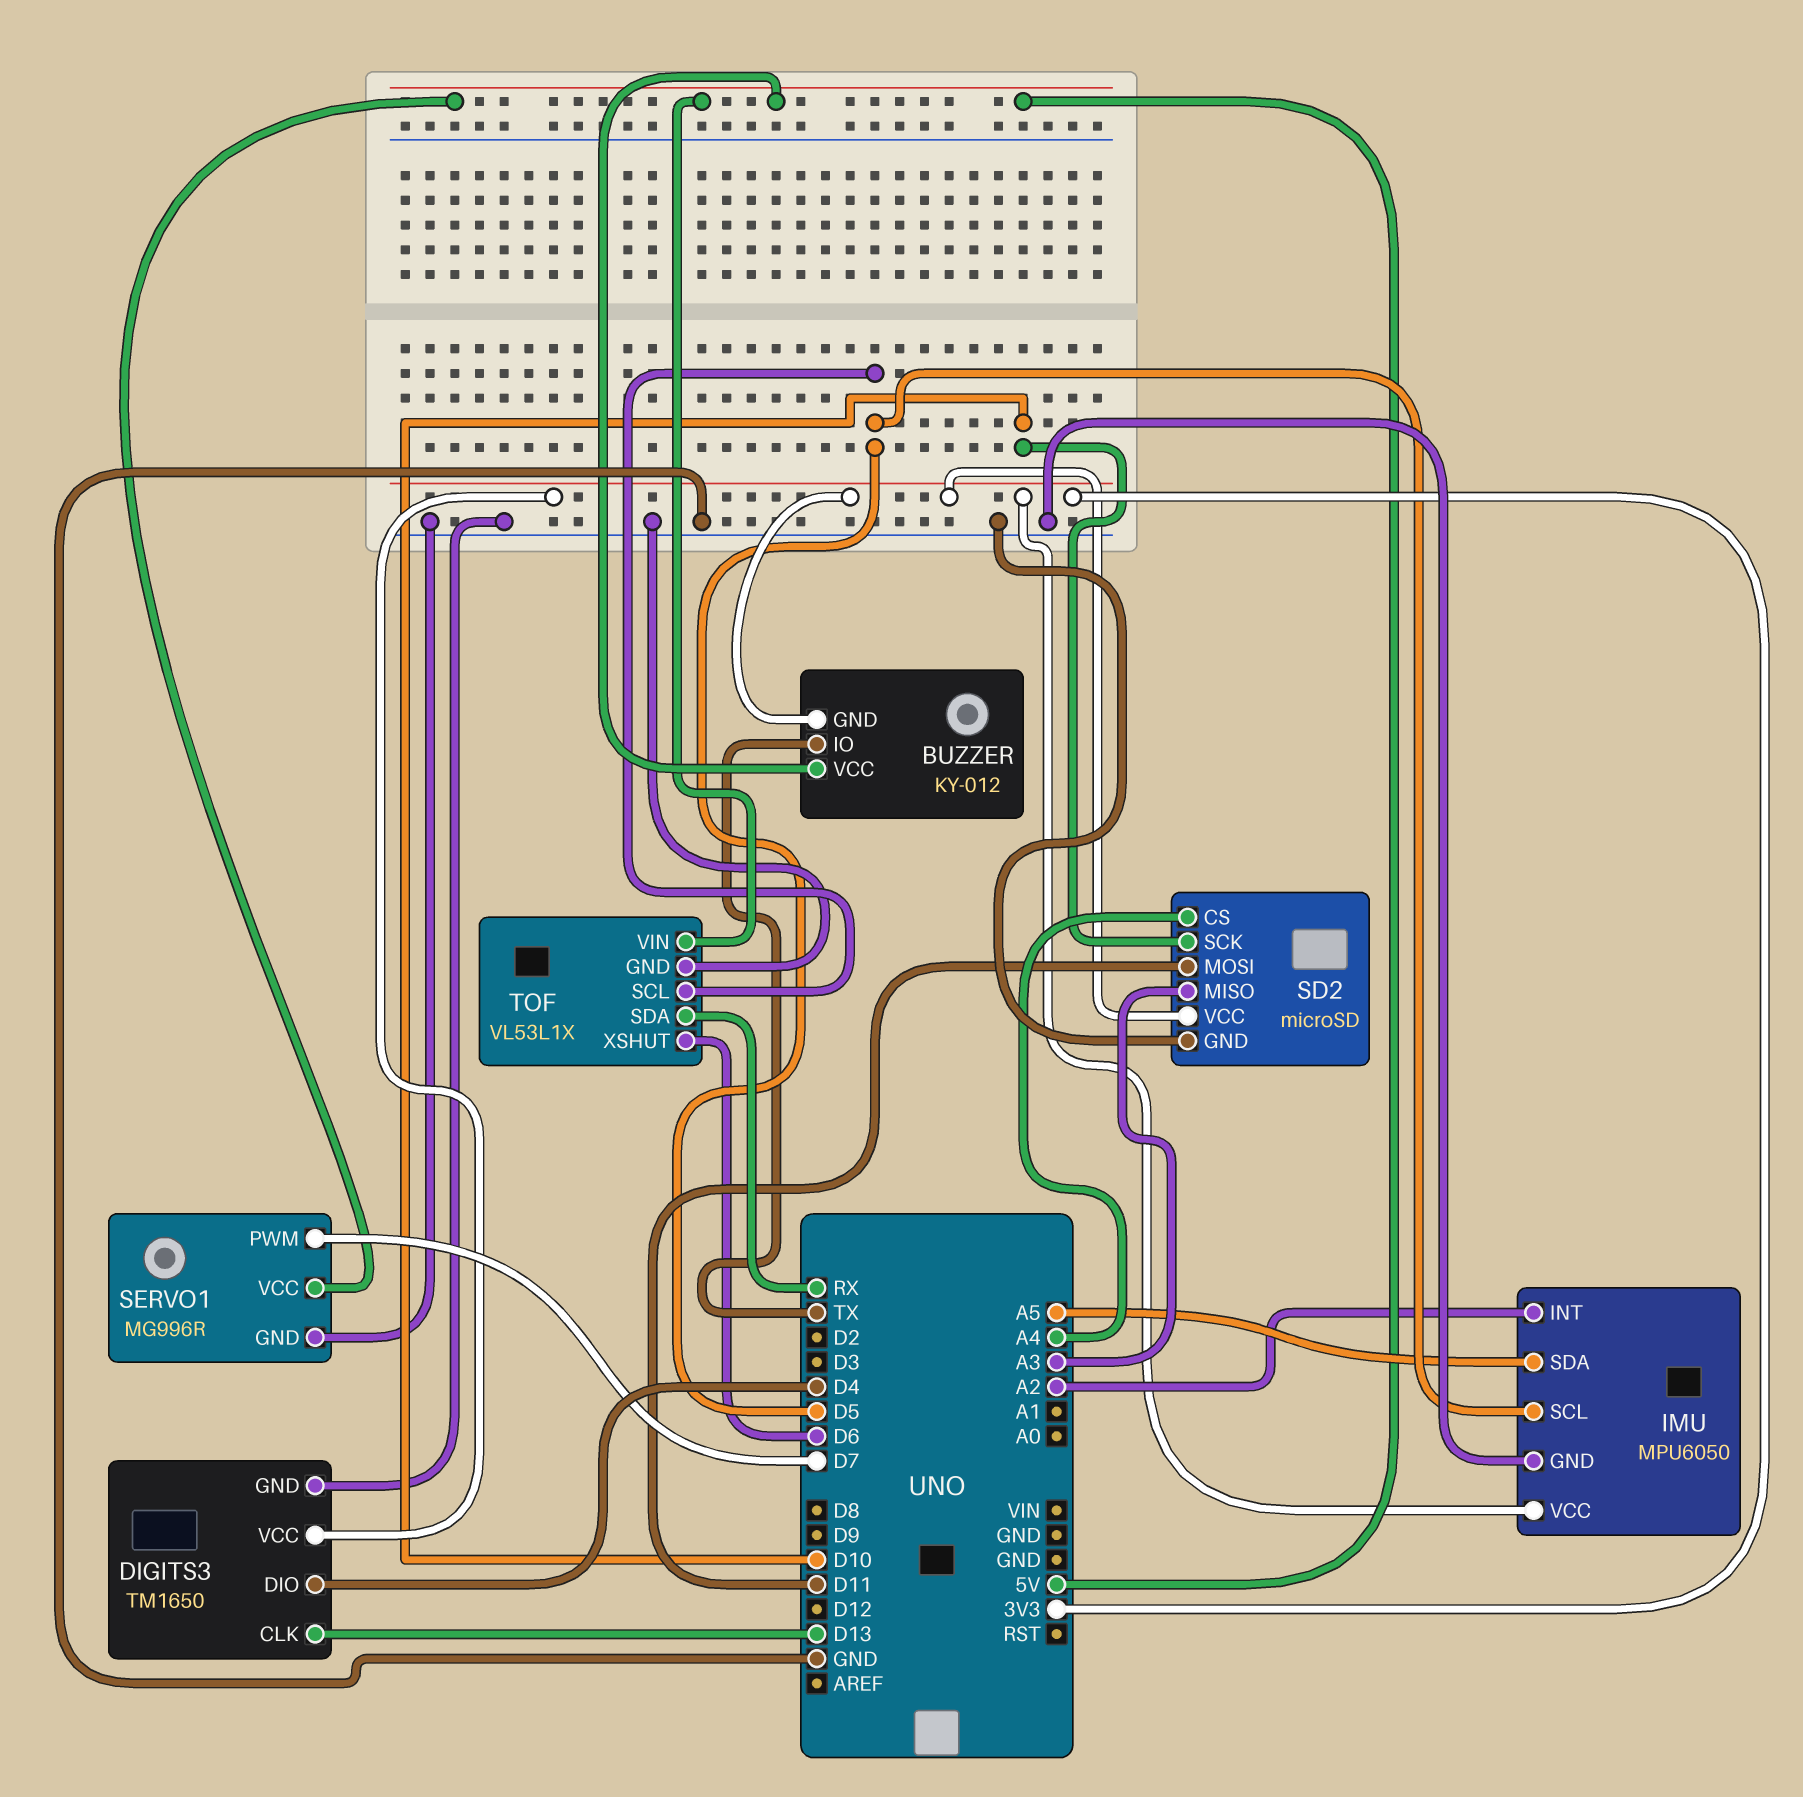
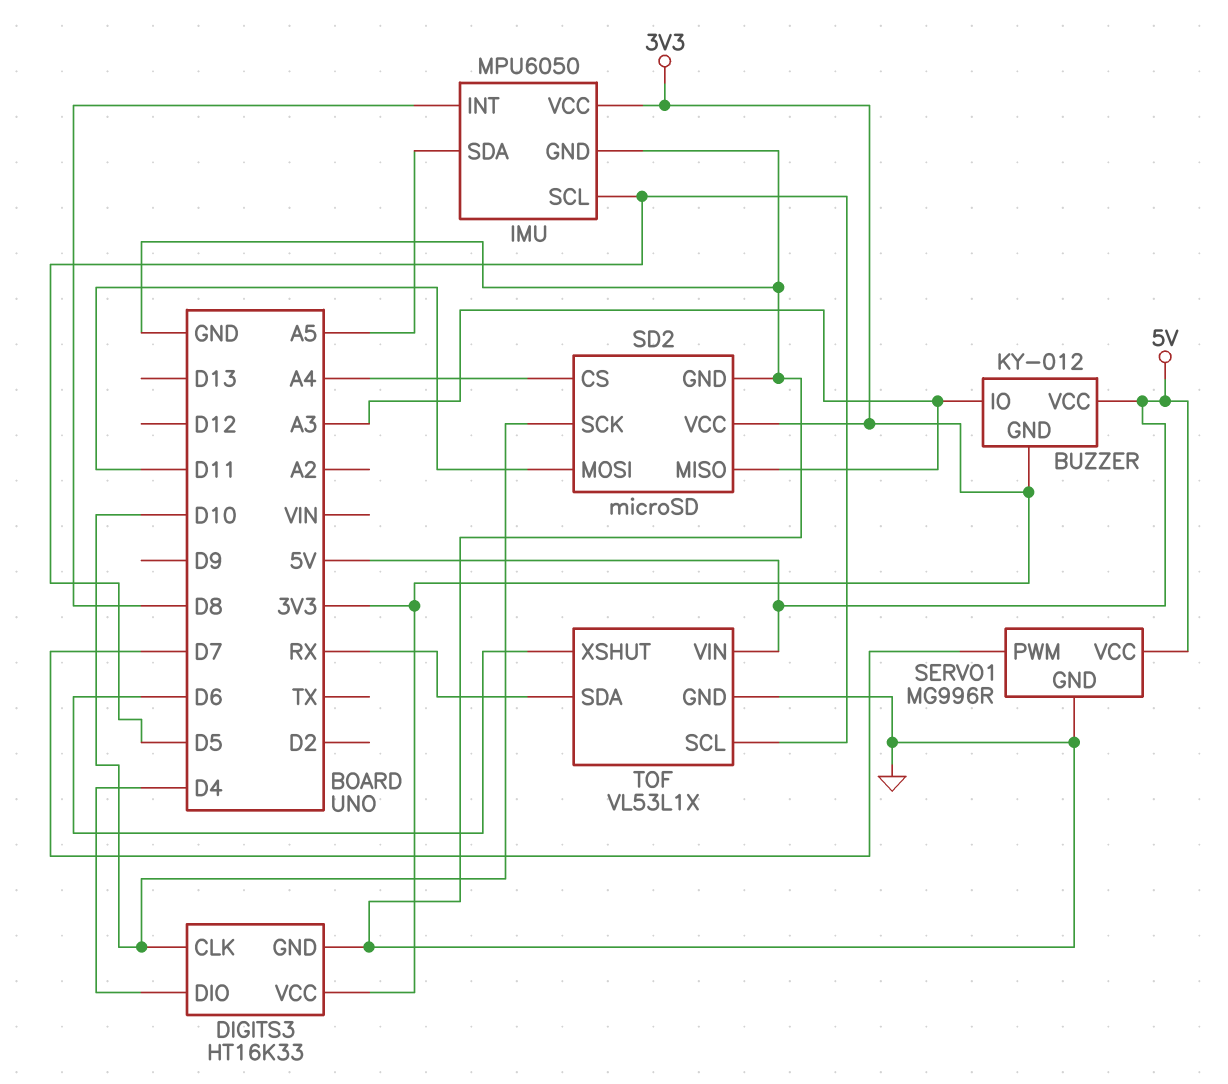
BUZZER pin IO: TX -> A3
DIGITS3: TM1650 -> HT16K33
DIGITS3 pin CLK: D13 -> D10
IMU pin INT: A2 -> D8

